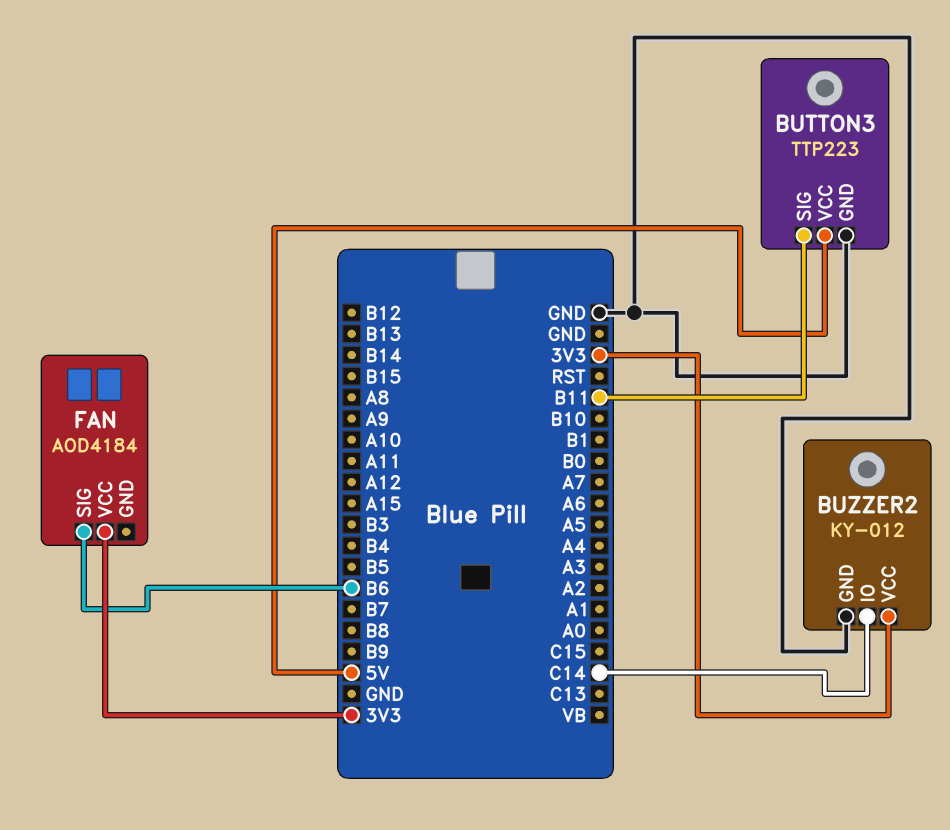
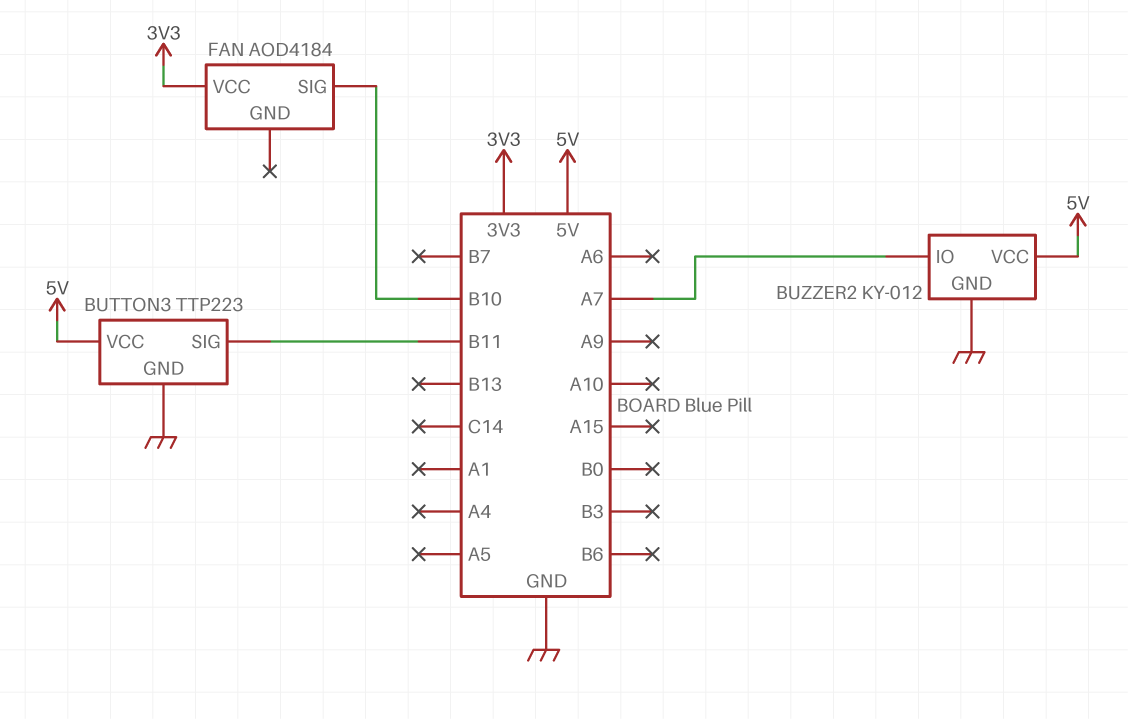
BUZZER2 pin IO: C14 -> A7
BUZZER2 pin VCC: 3V3 -> 5V
FAN pin SIG: B6 -> B10

